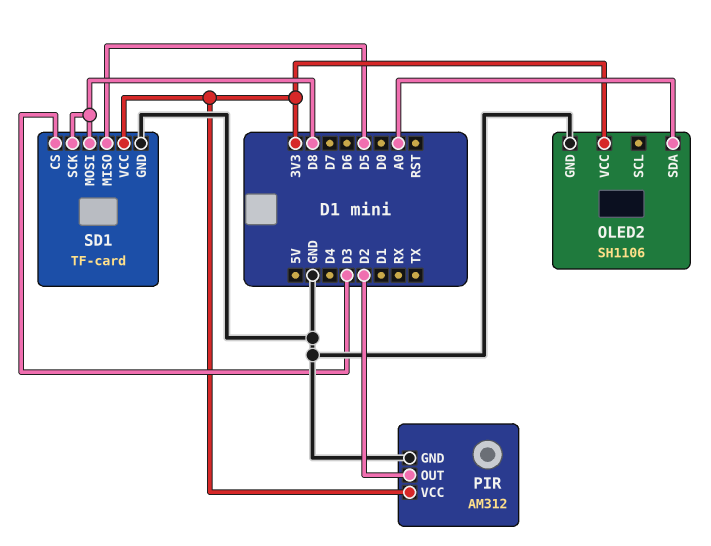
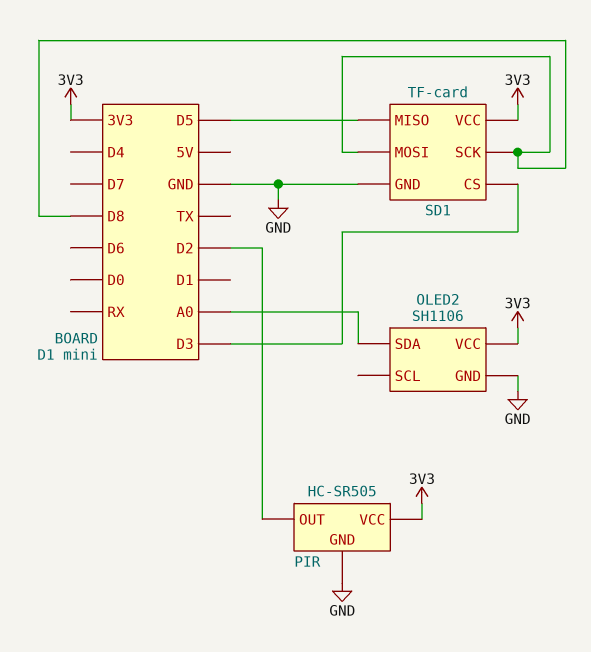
PIR: AM312 -> HC-SR505

